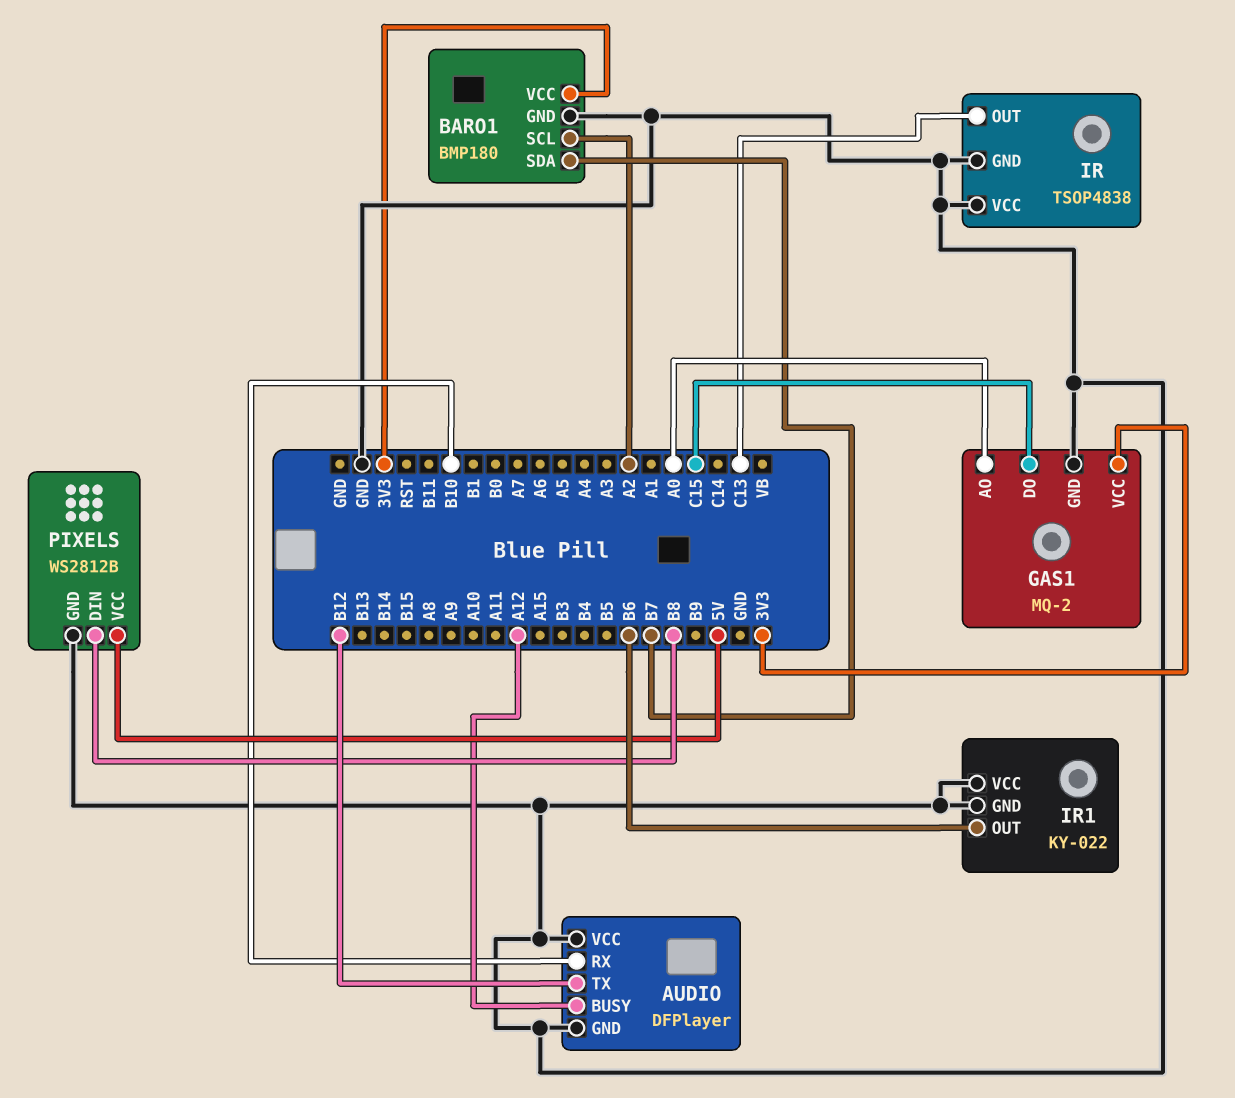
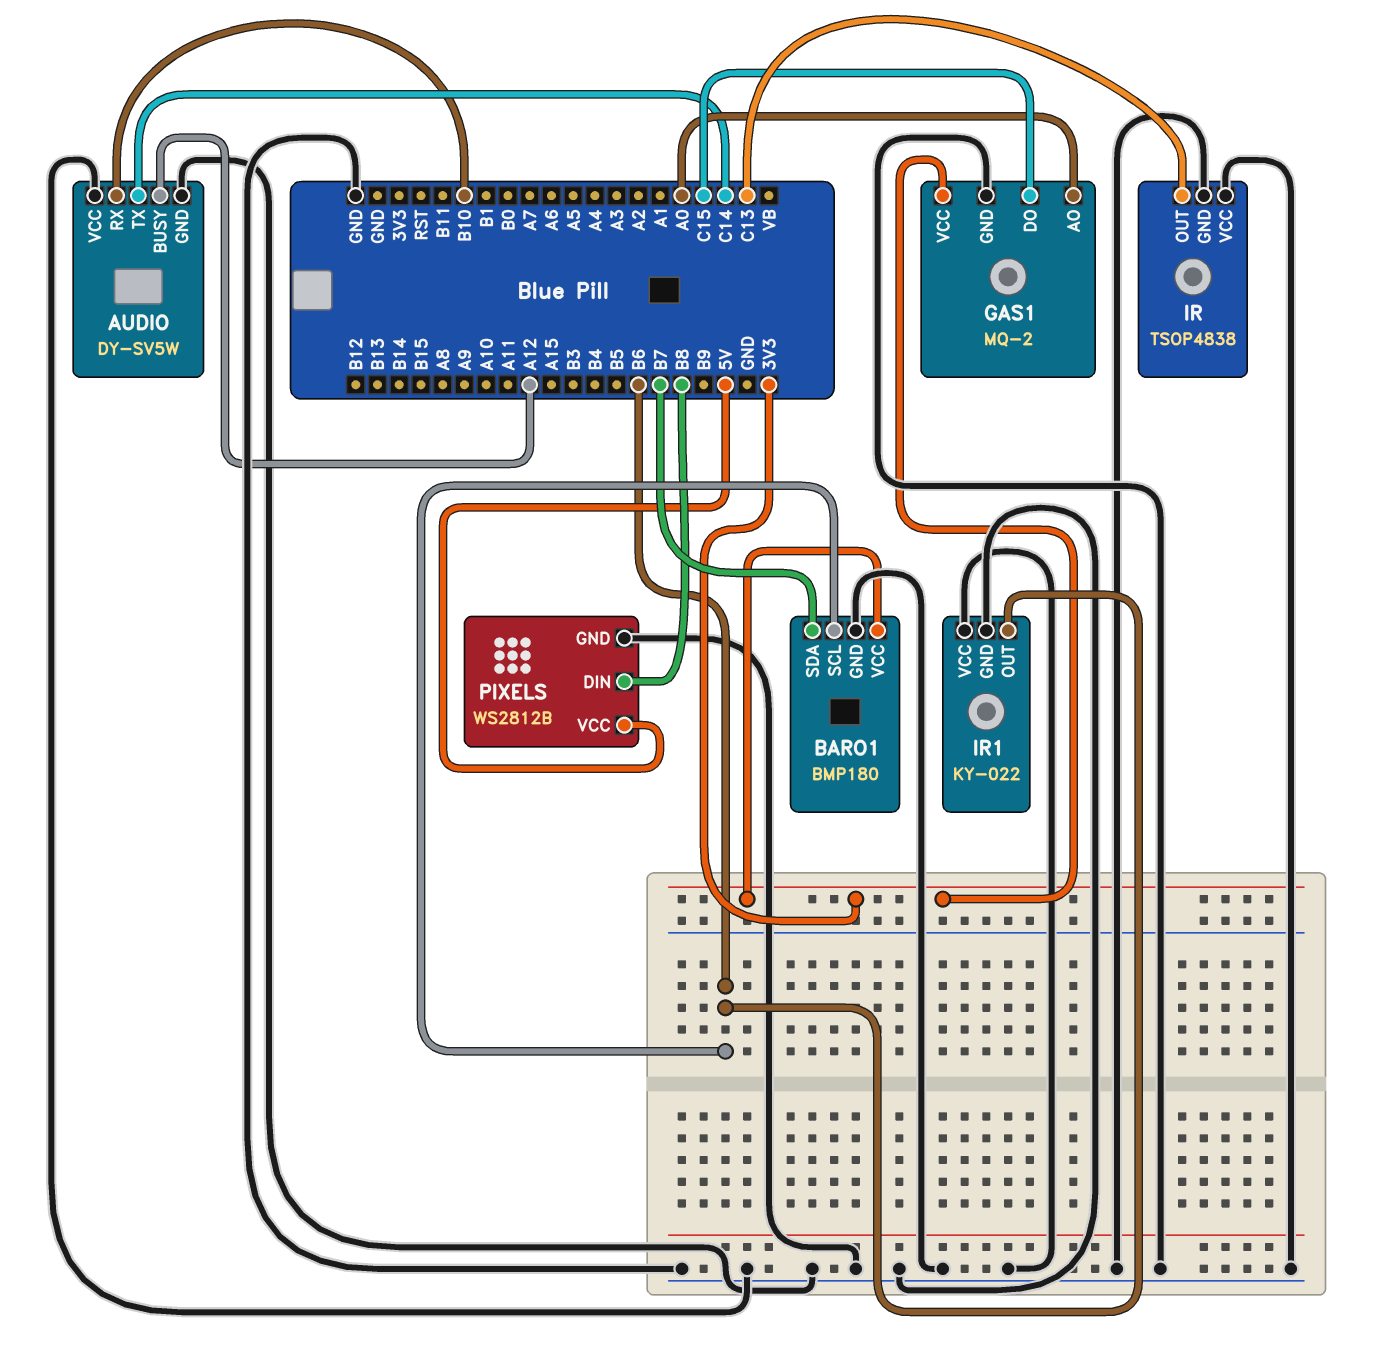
AUDIO: DFPlayer -> DY-SV5W
AUDIO pin TX: B12 -> C14
BARO1 pin SCL: A2 -> B6

